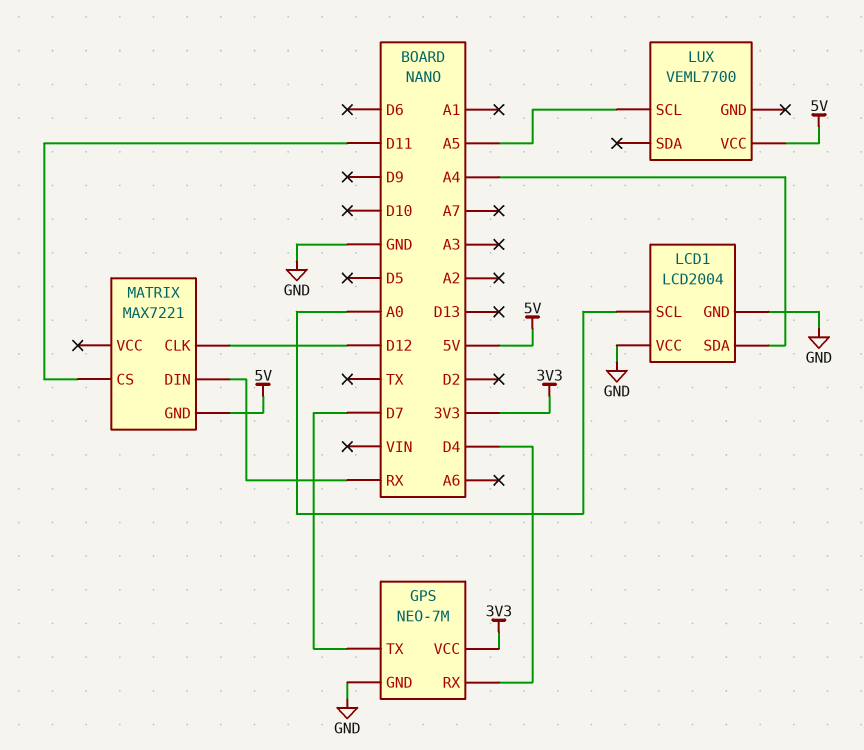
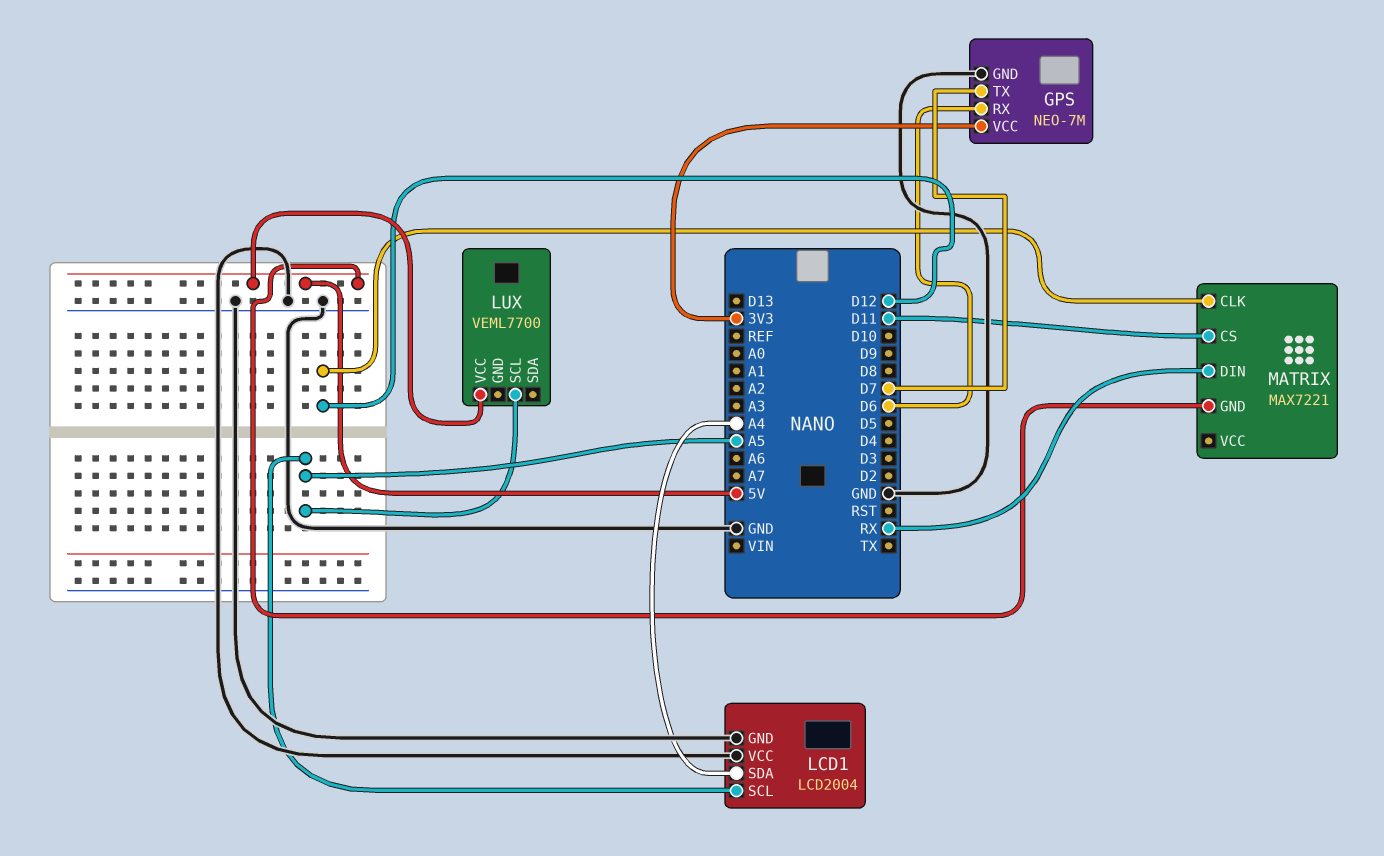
GPS pin RX: D4 -> D6
LCD1 pin SCL: A0 -> A5

